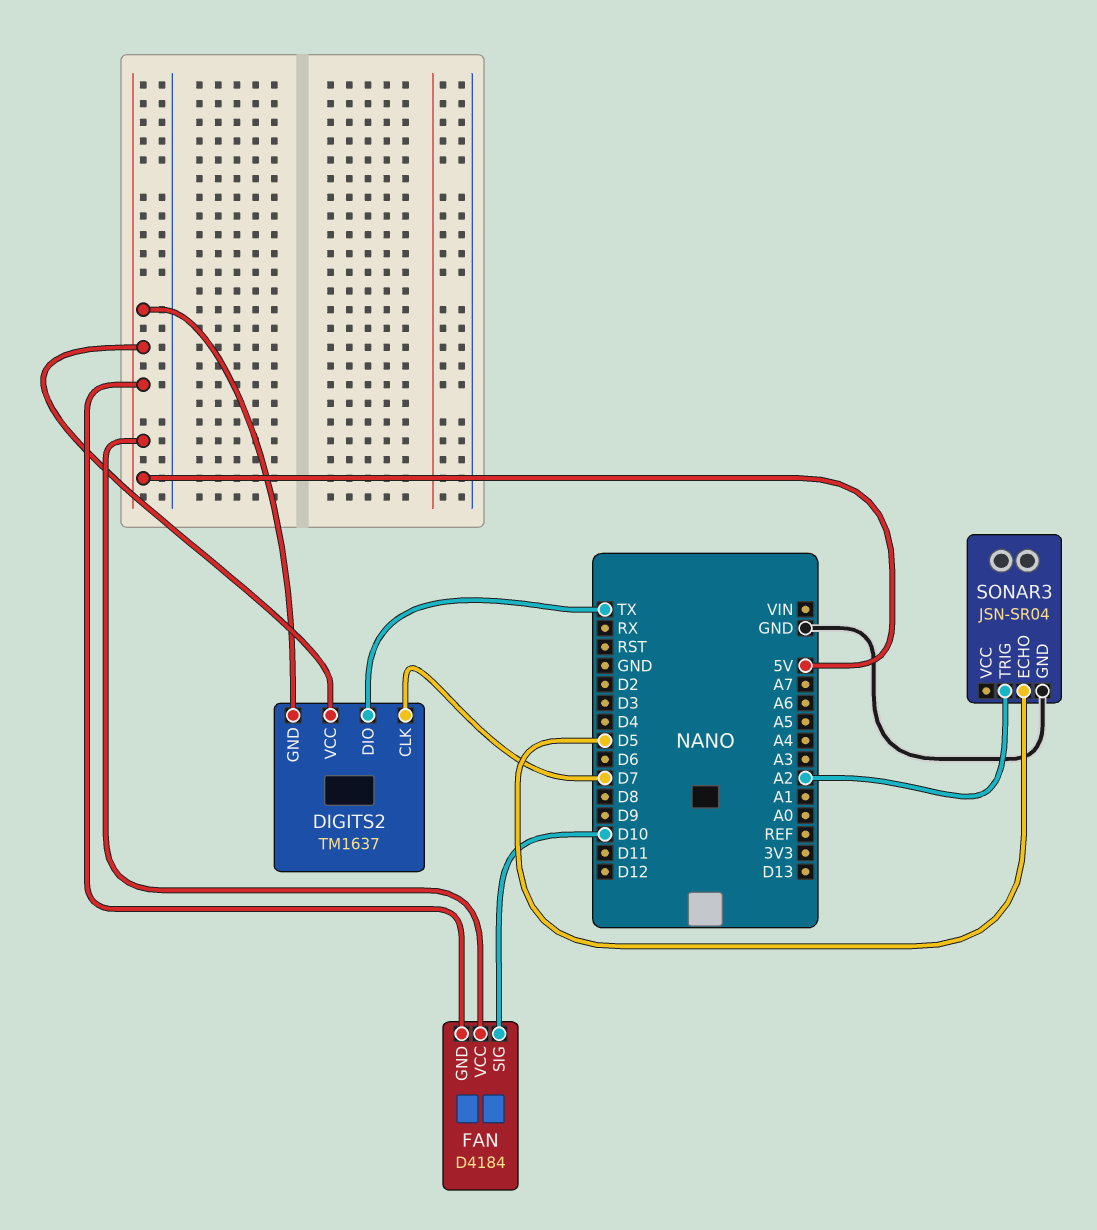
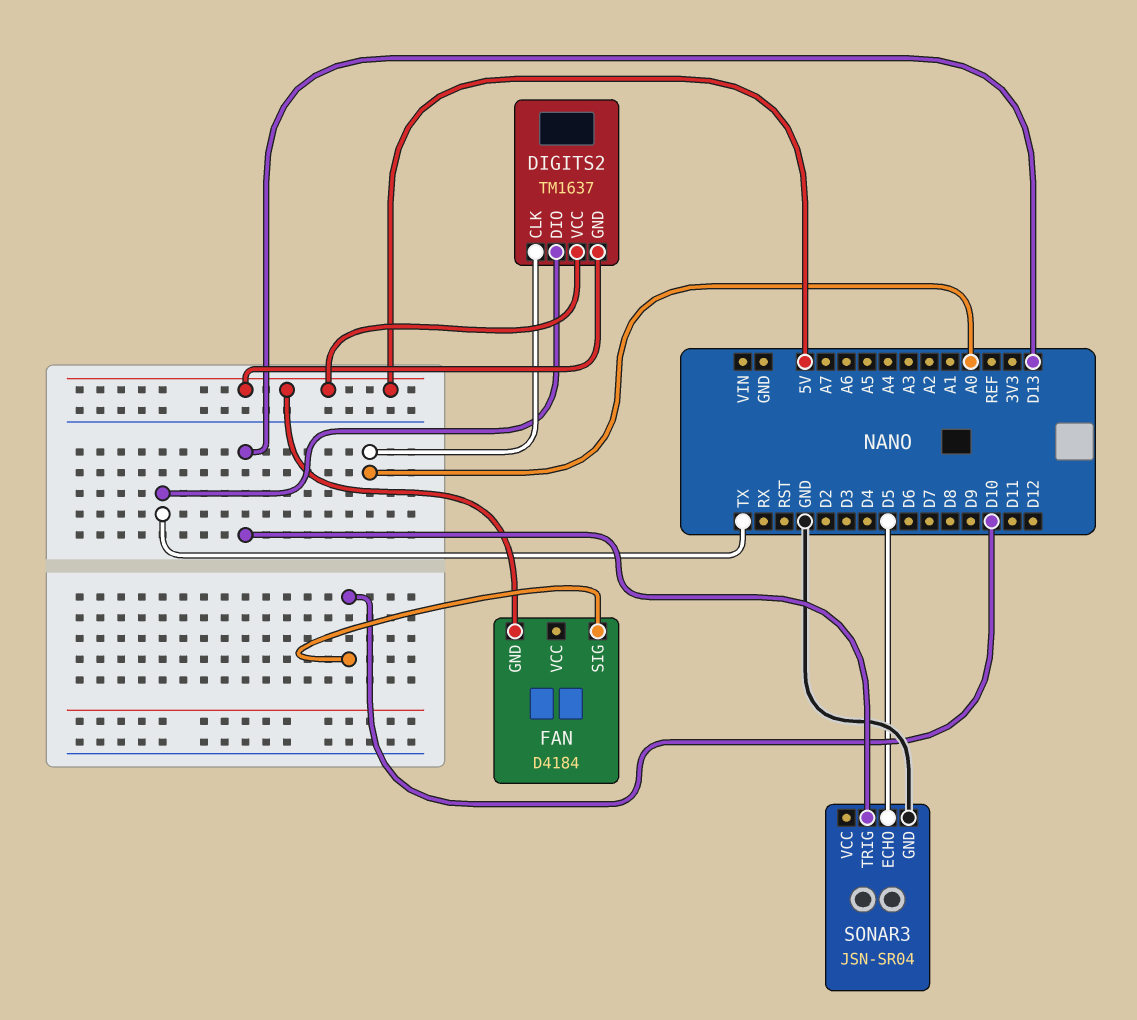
DIGITS2 pin CLK: D7 -> A0
FAN pin VCC: 5V -> none
SONAR3 pin TRIG: A2 -> D13

